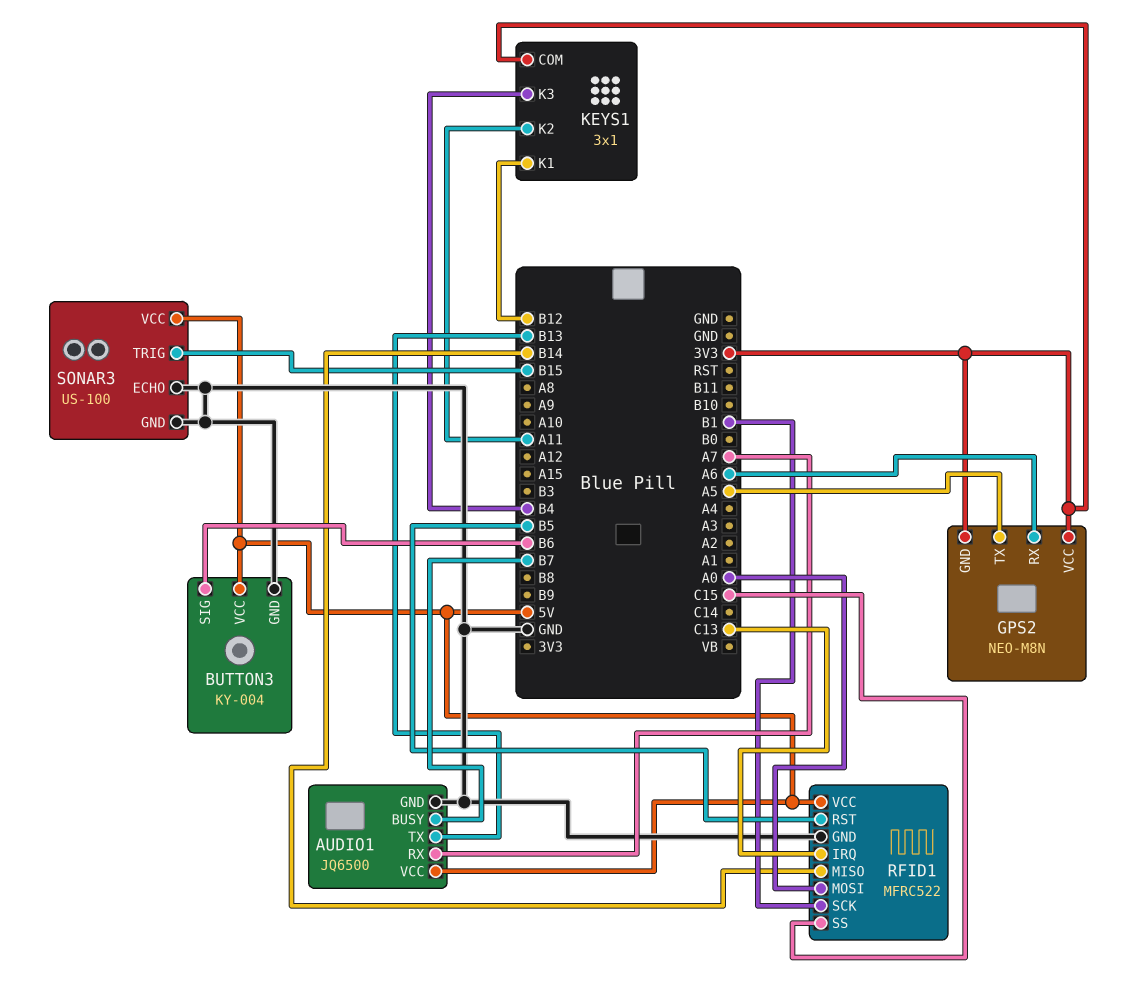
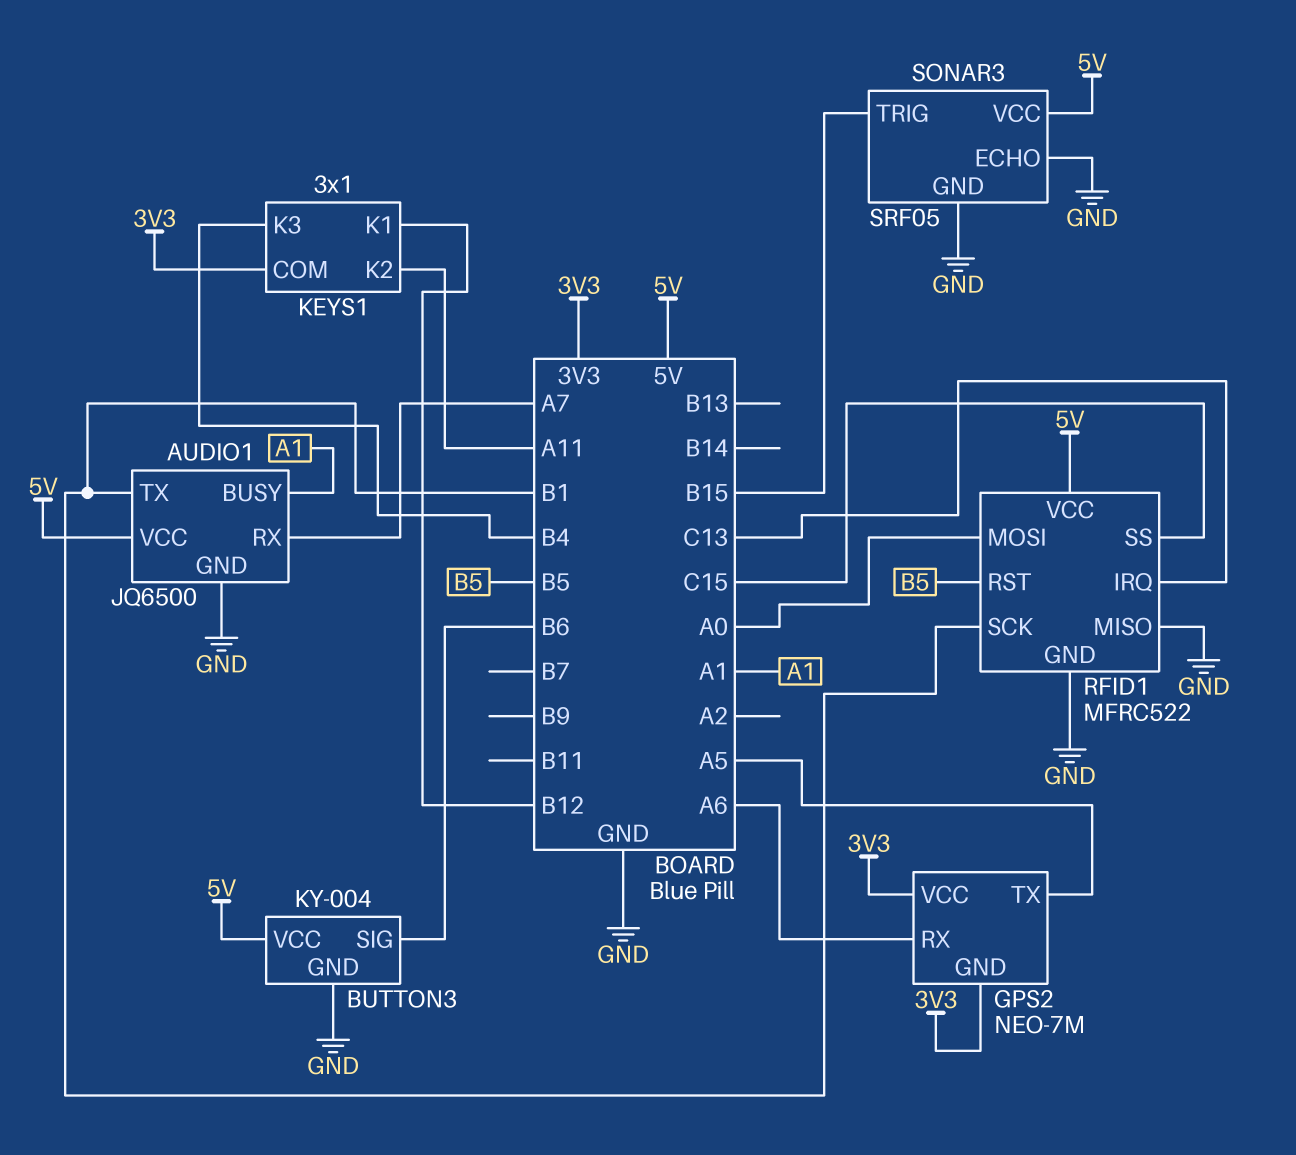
AUDIO1 pin BUSY: B7 -> A1
AUDIO1 pin TX: B13 -> B1
GPS2: NEO-M8N -> NEO-7M
RFID1 pin MISO: B14 -> GND
SONAR3: US-100 -> SRF05

